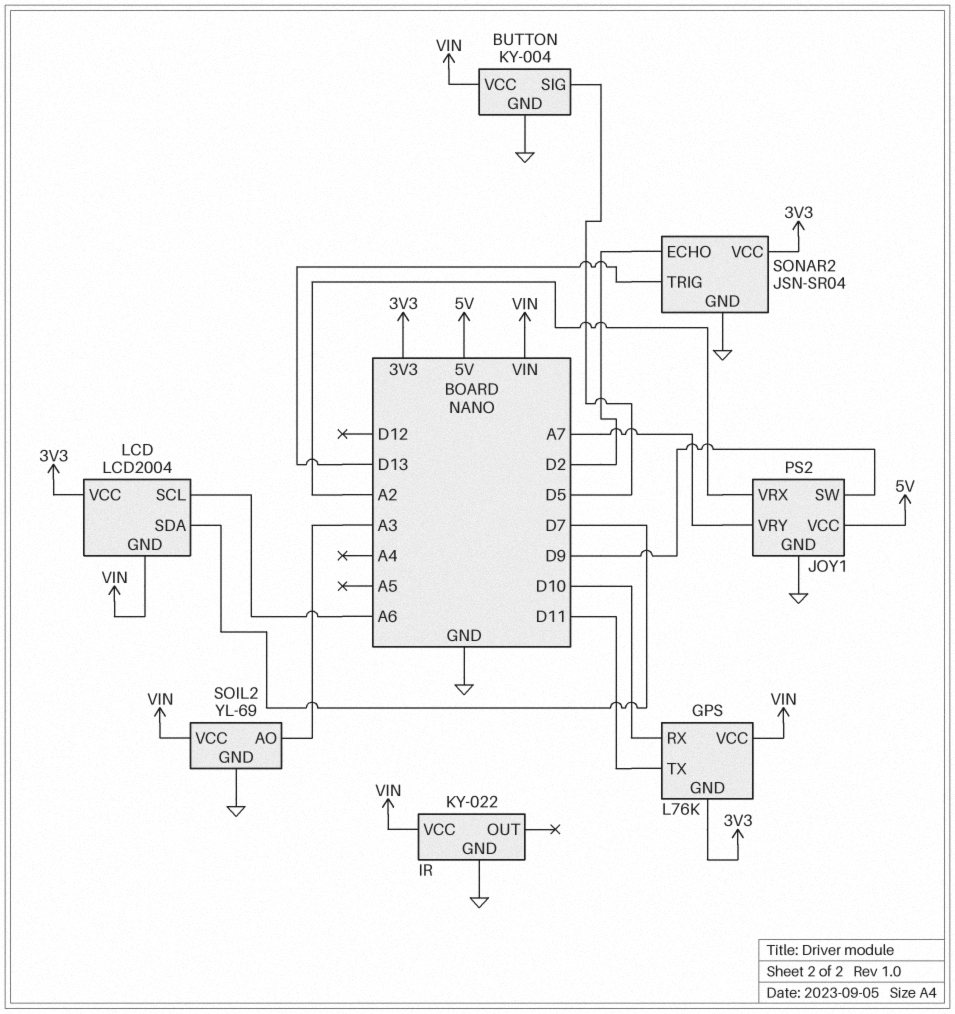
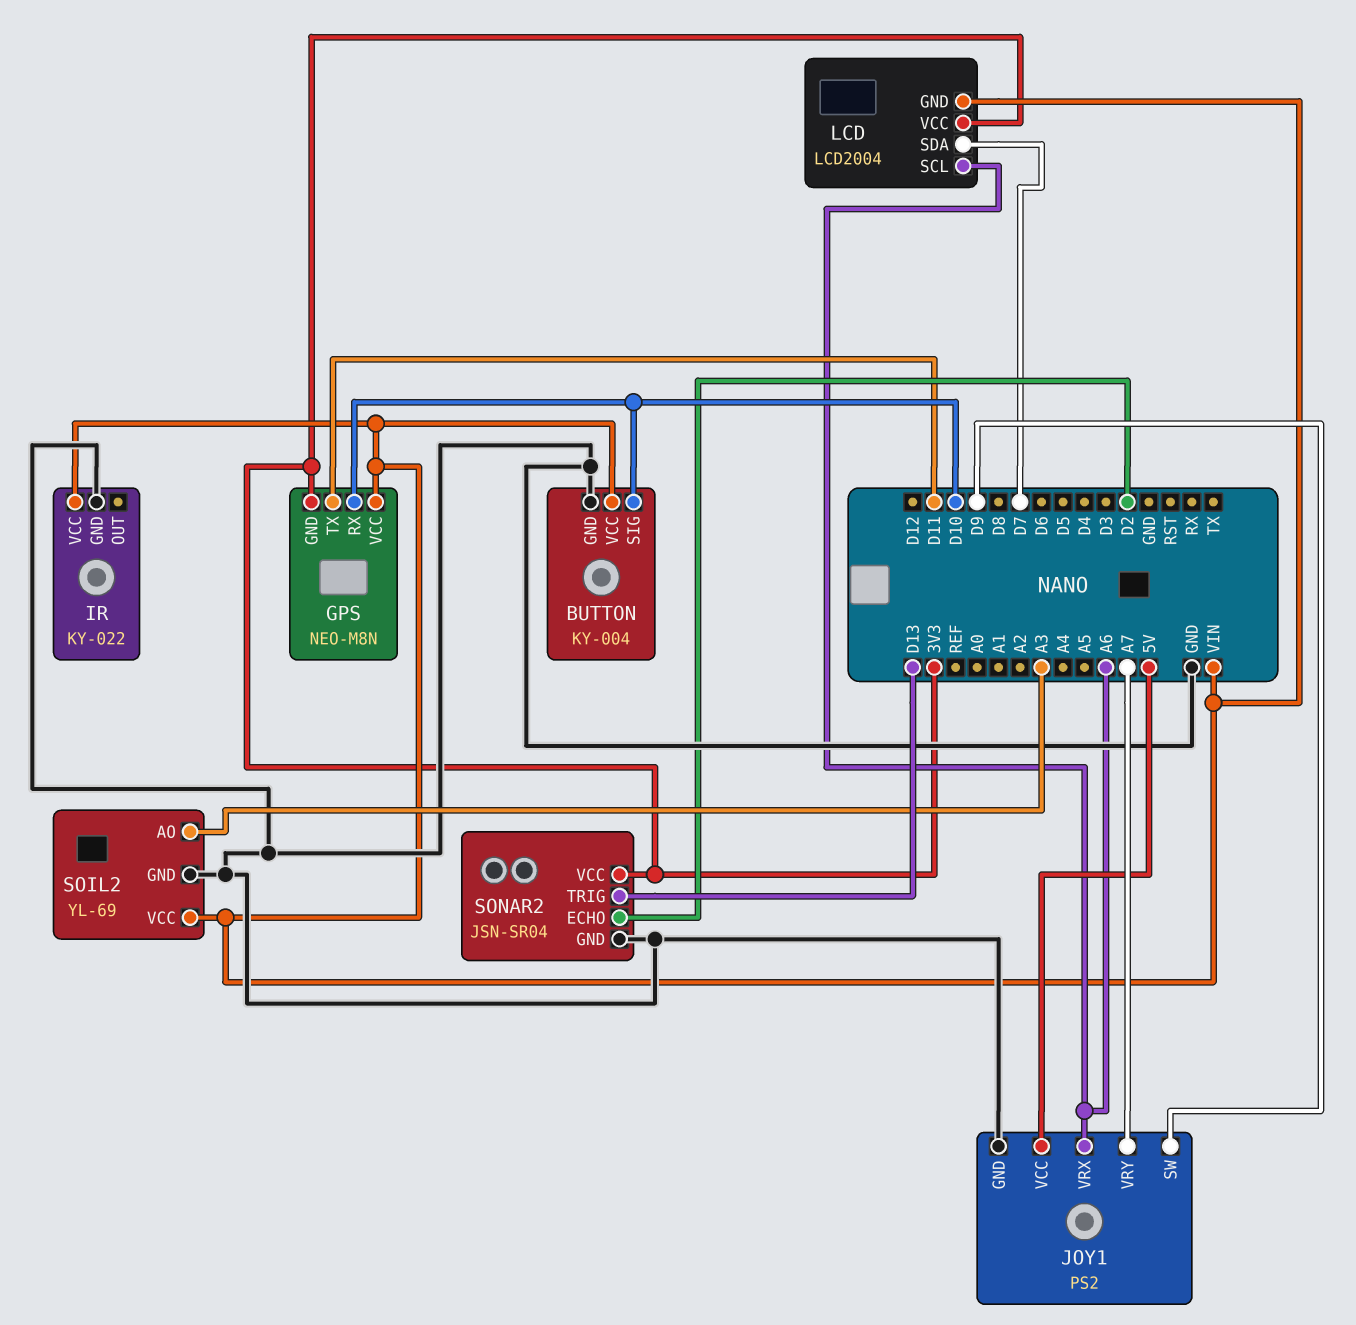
BUTTON pin SIG: D5 -> D10
GPS: L76K -> NEO-M8N
JOY1 pin VRX: A2 -> A6

